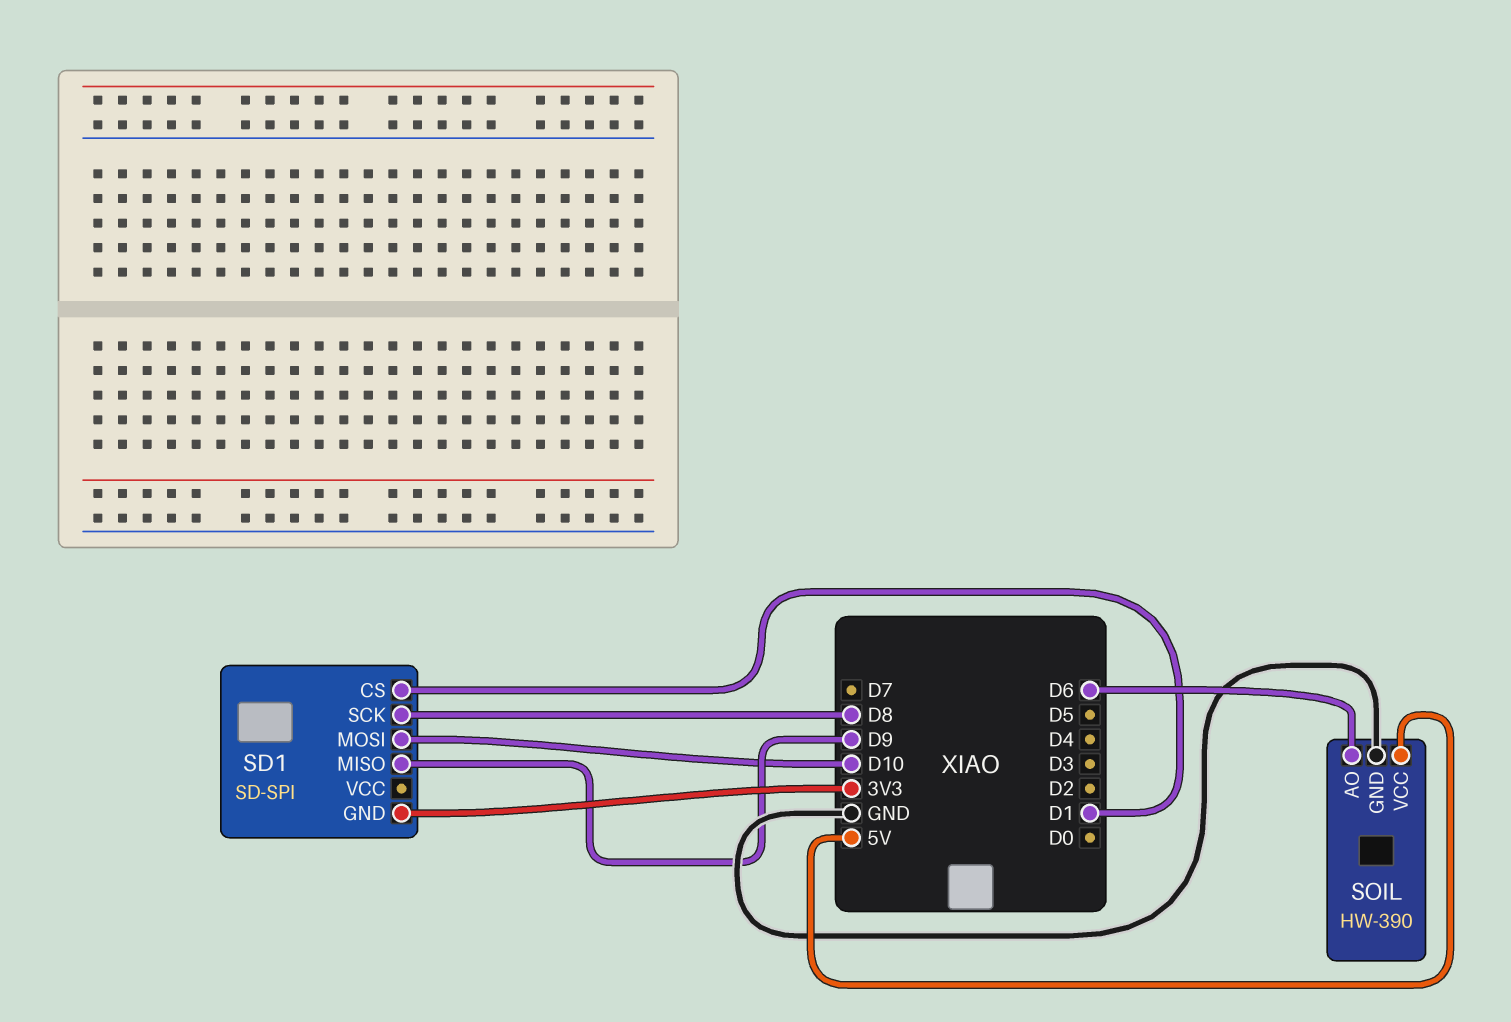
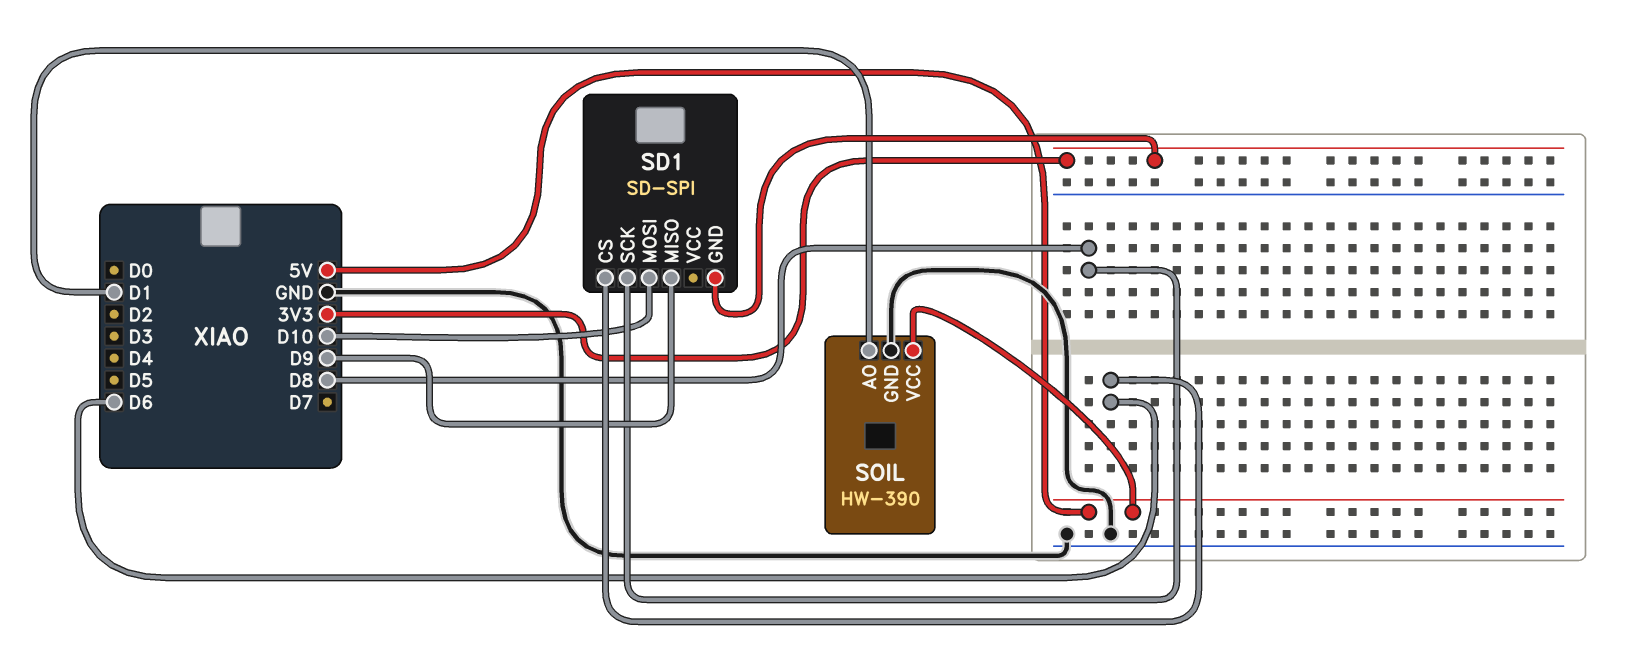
SD1 pin CS: D1 -> D6
SOIL pin AO: D6 -> D1

